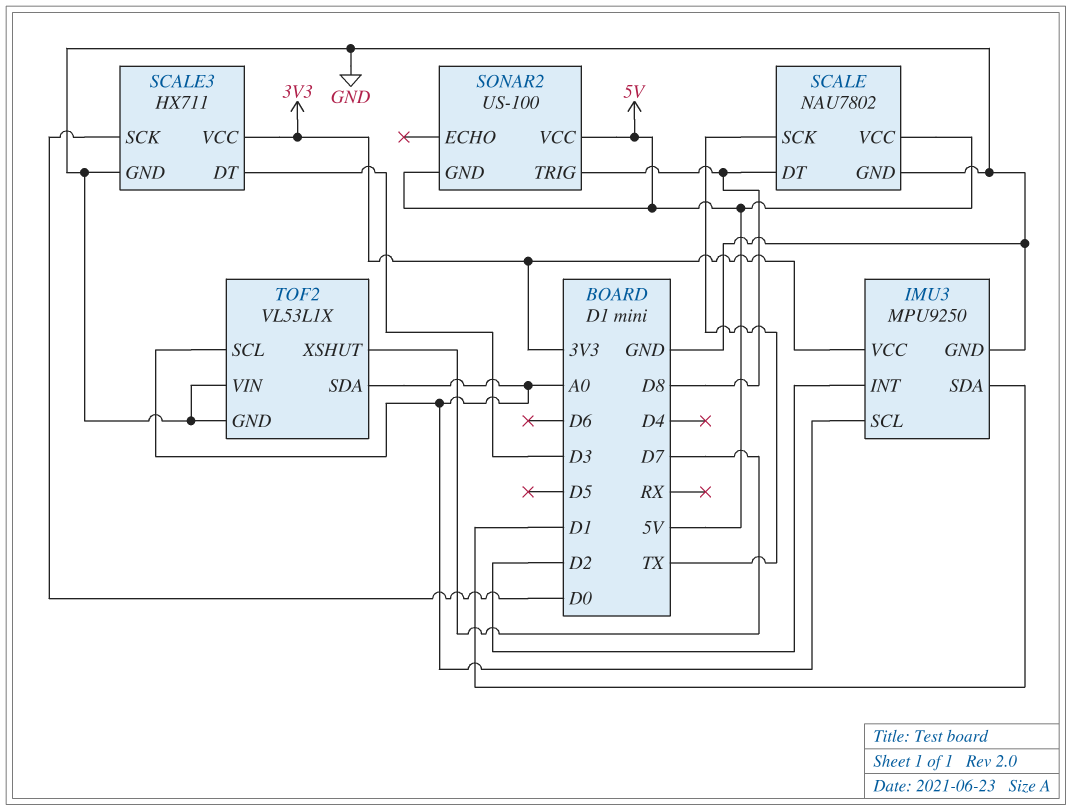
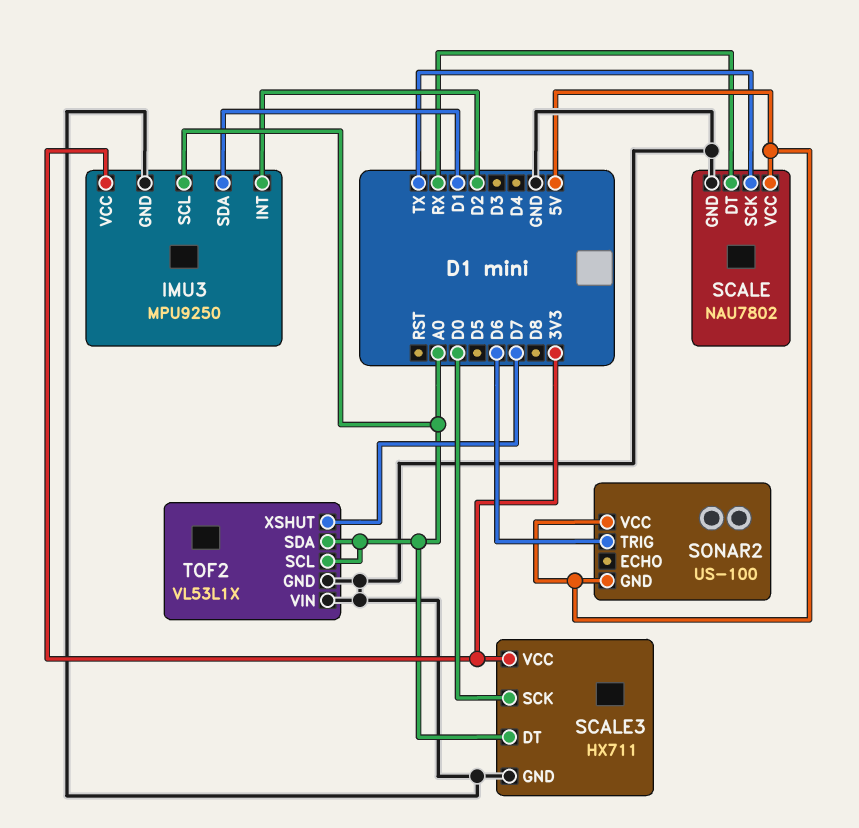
SCALE pin DT: D8 -> RX
SCALE3 pin DT: D3 -> A0
SONAR2 pin TRIG: D8 -> D6

